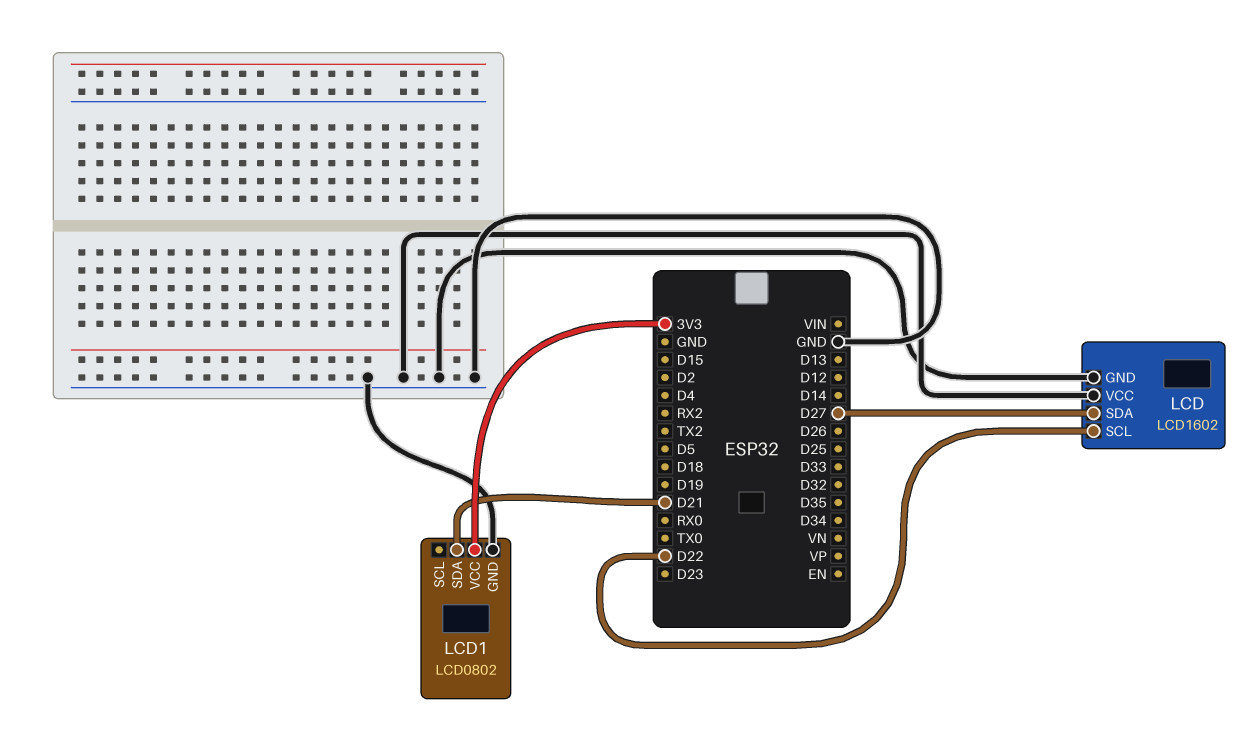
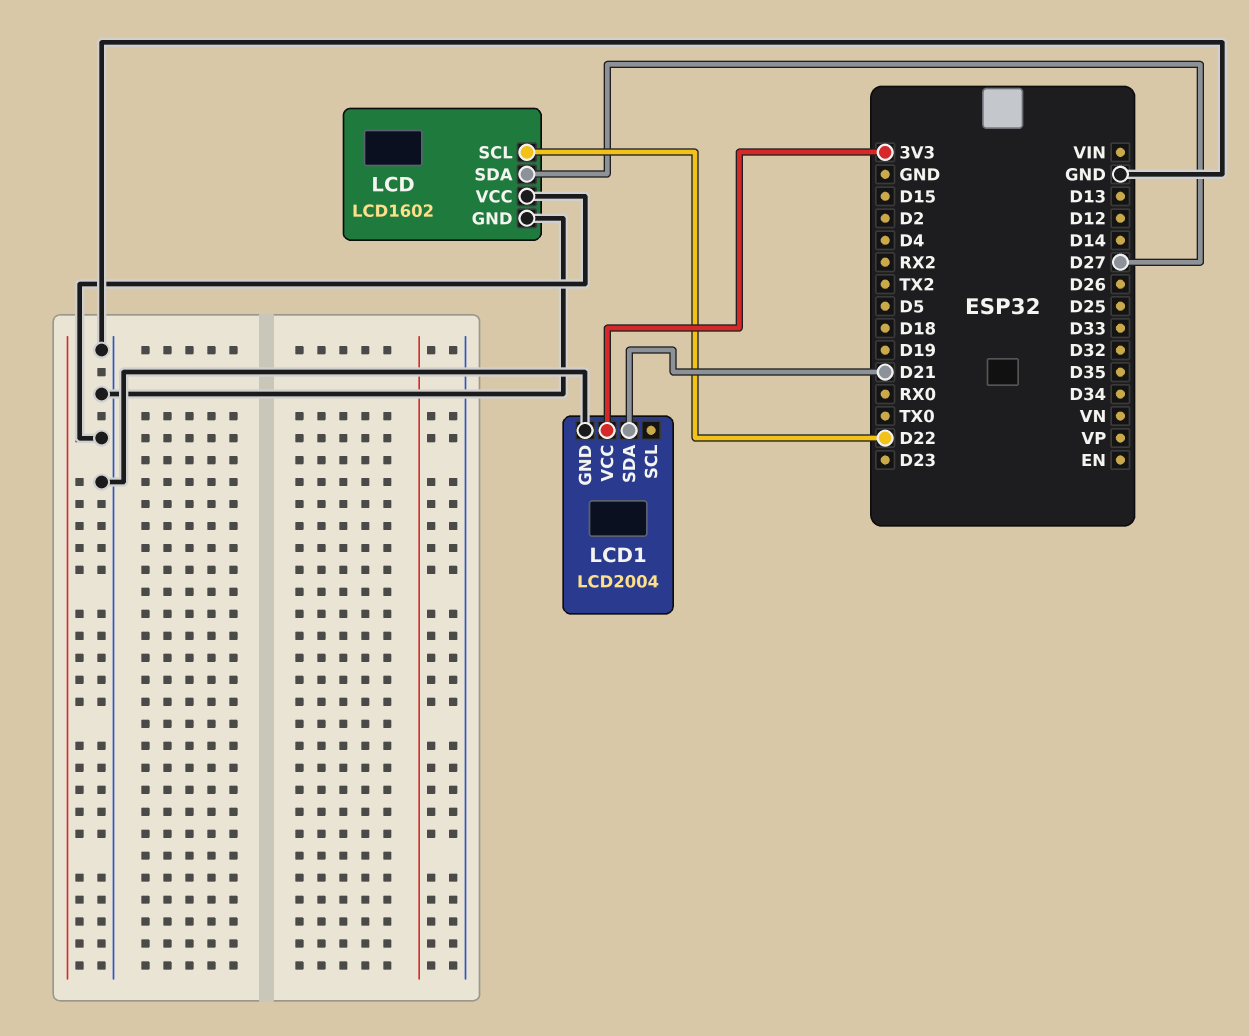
LCD1: LCD0802 -> LCD2004

